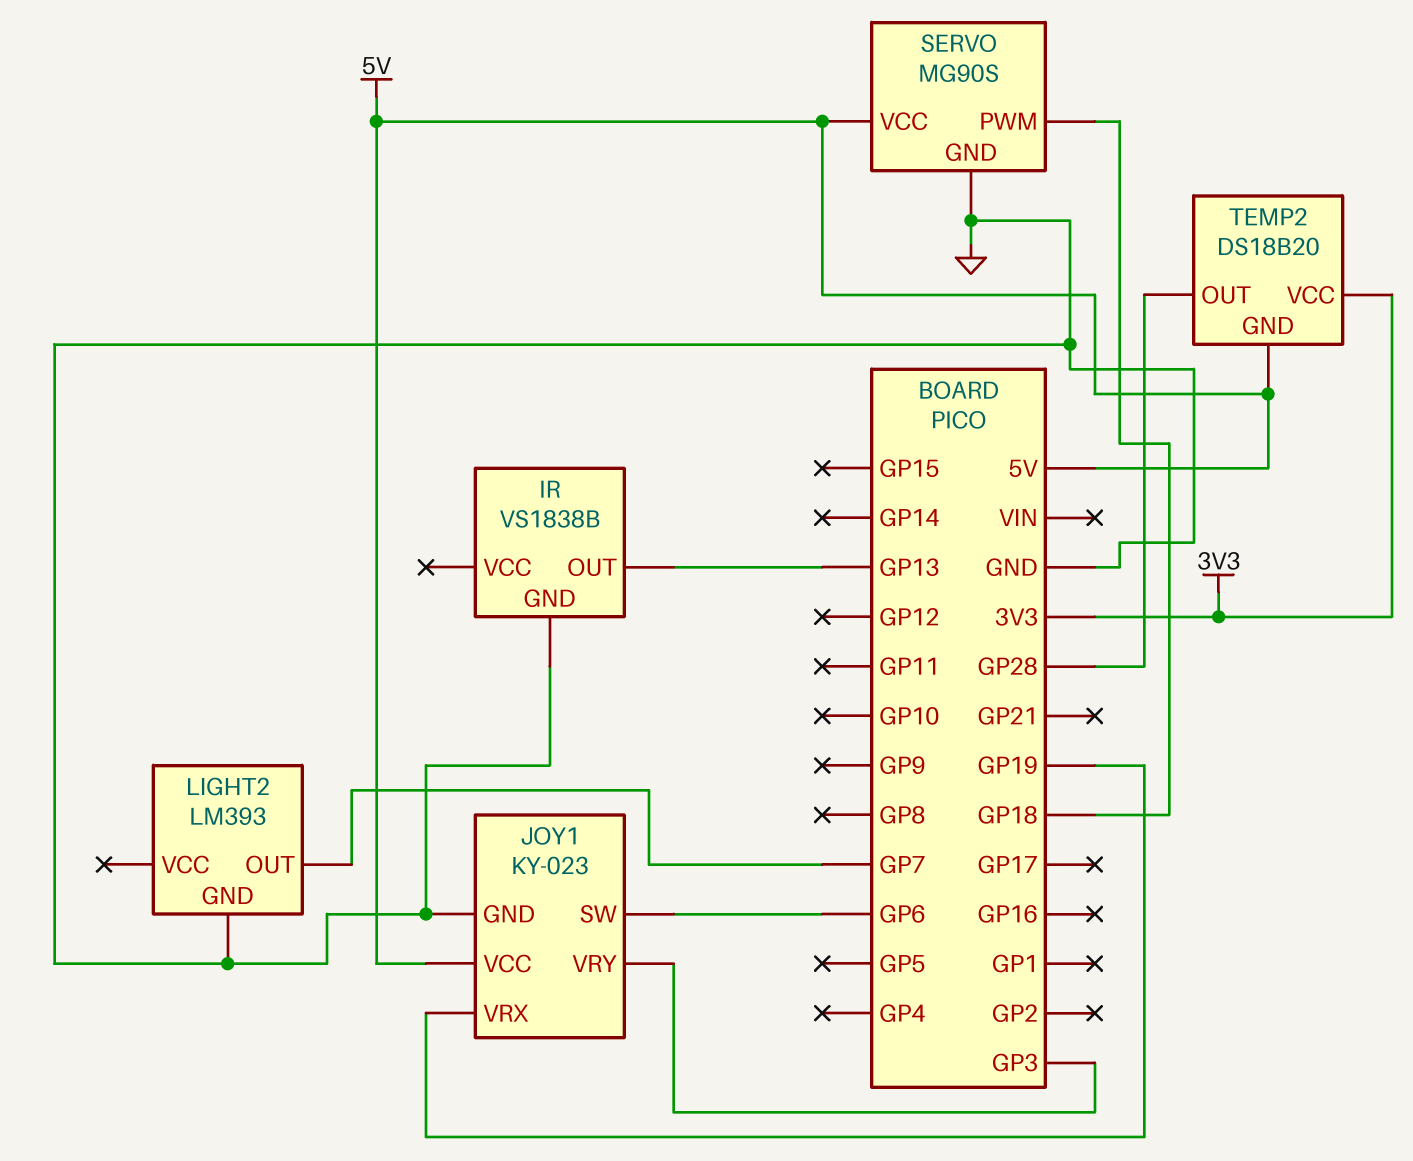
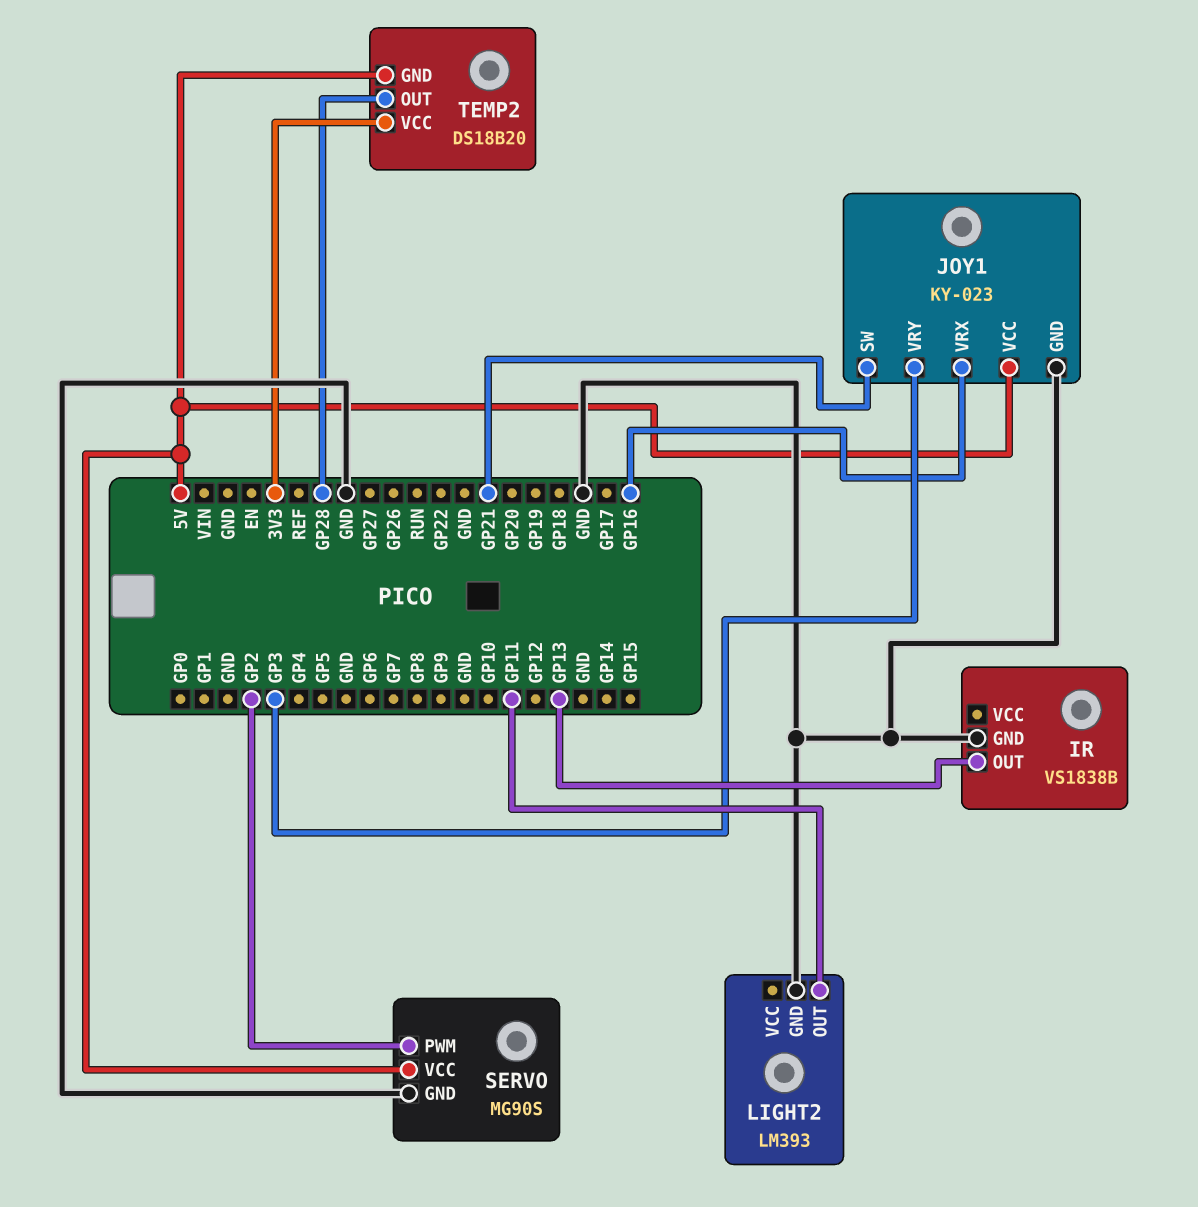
JOY1 pin SW: GP6 -> GP21
JOY1 pin VRX: GP19 -> GP16
LIGHT2 pin OUT: GP7 -> GP11
SERVO pin PWM: GP18 -> GP2

